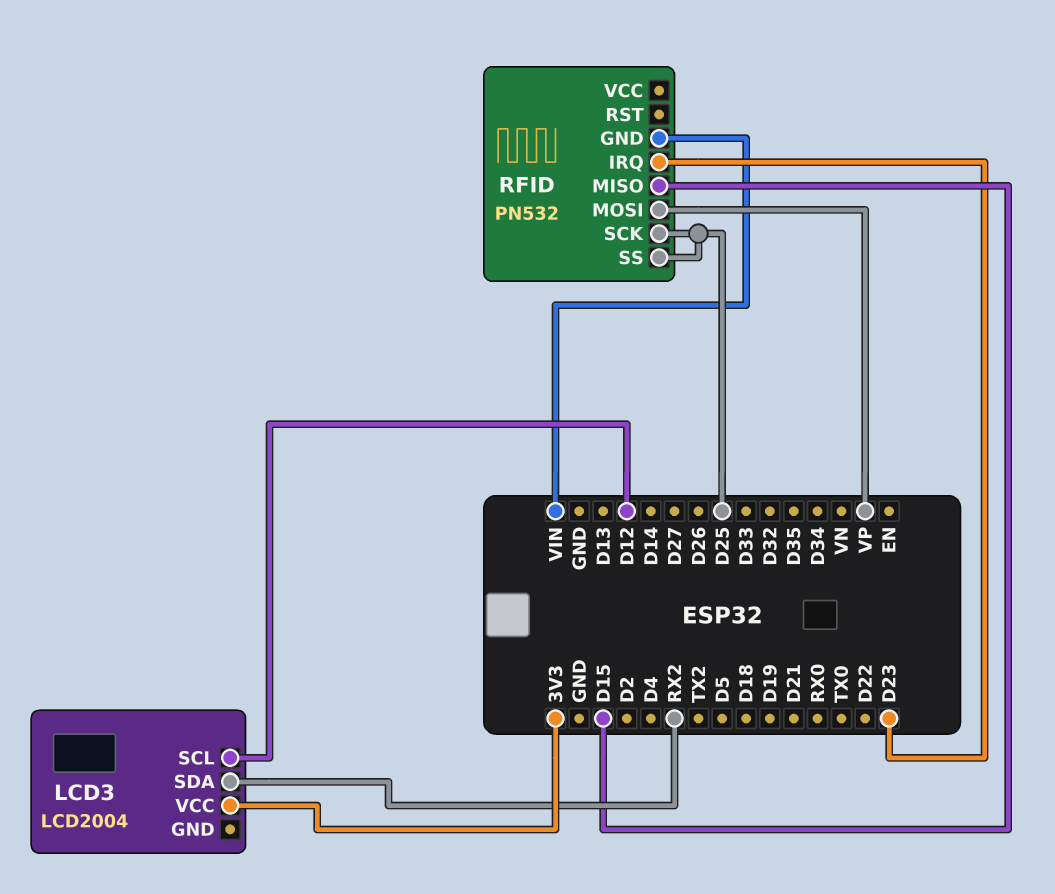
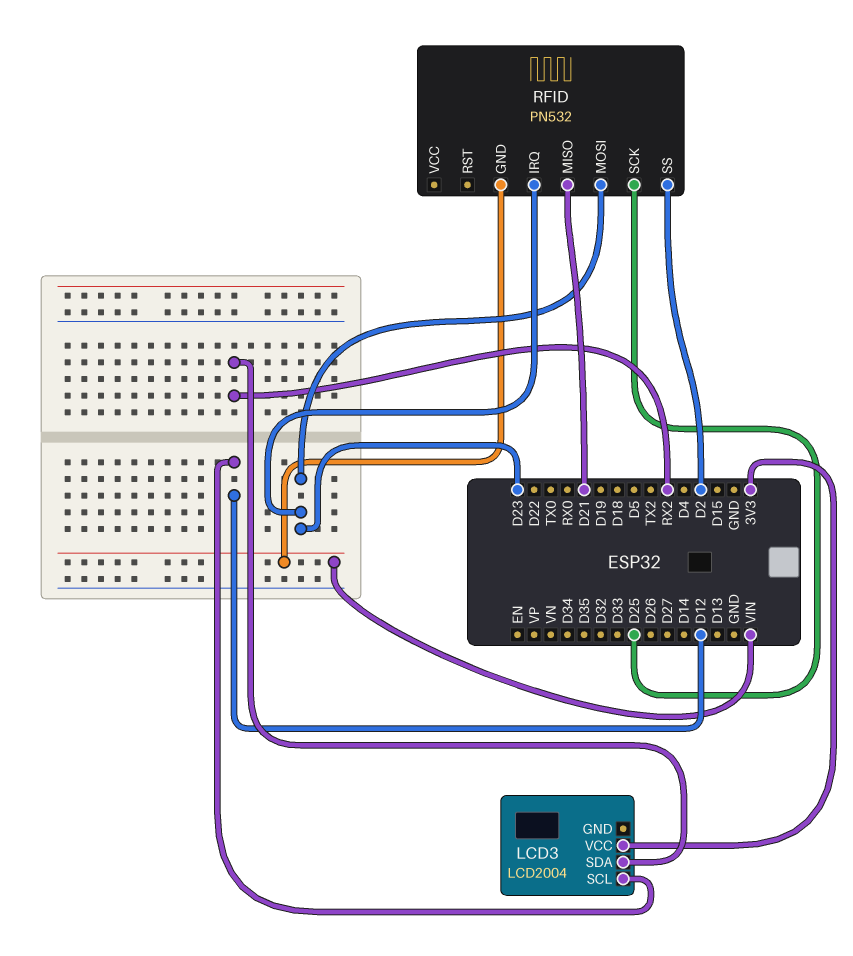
RFID pin MISO: D15 -> D21
RFID pin MOSI: VP -> D23
RFID pin SS: D25 -> D2

